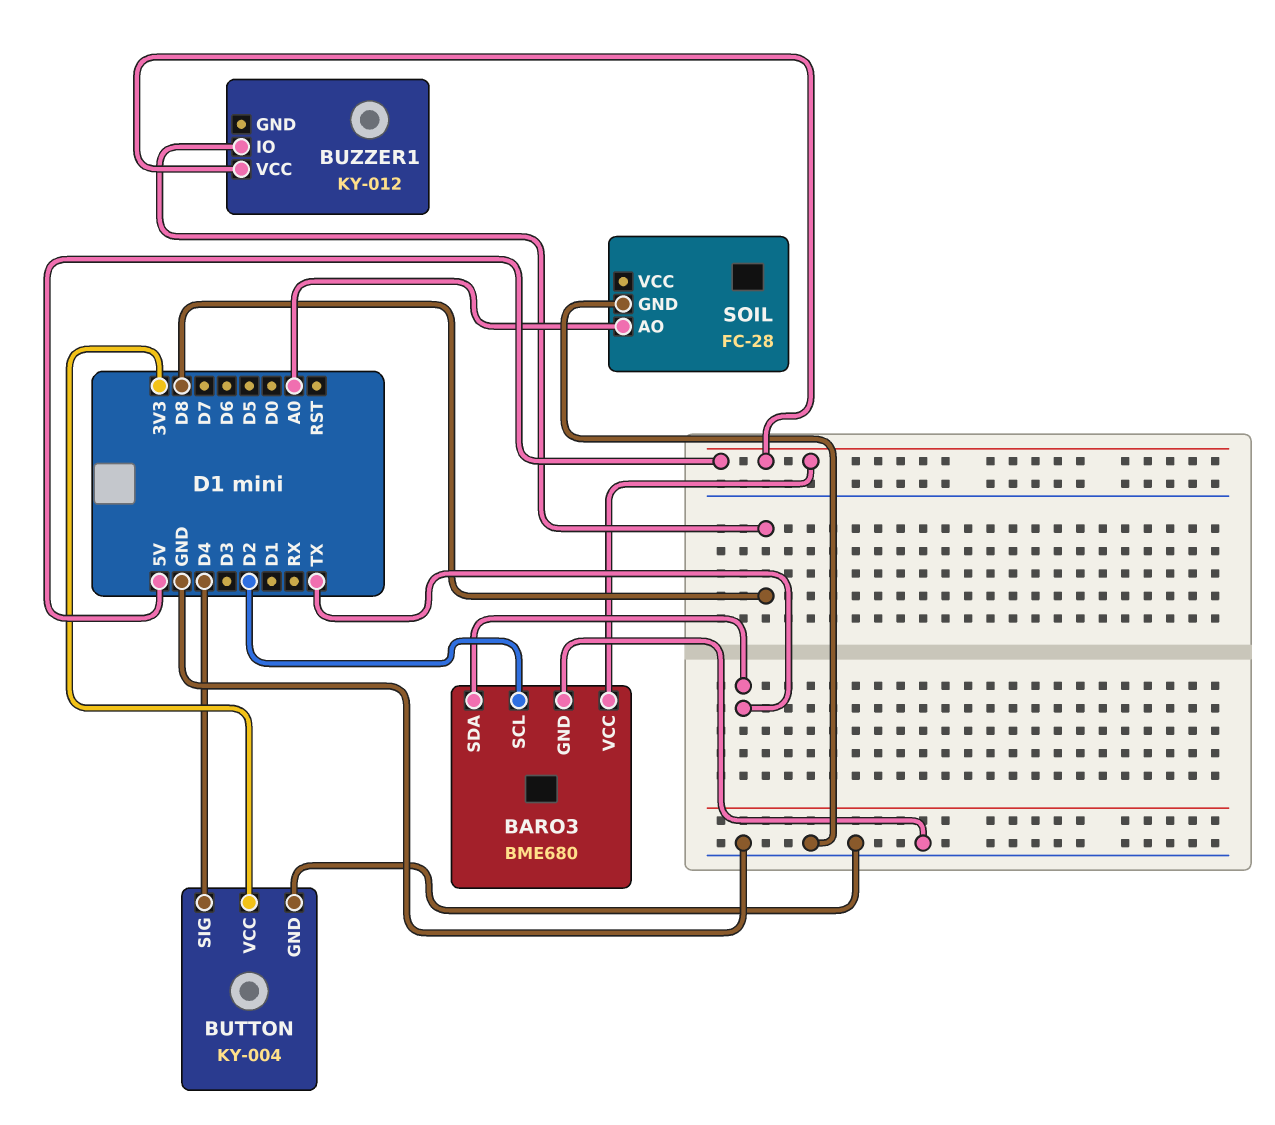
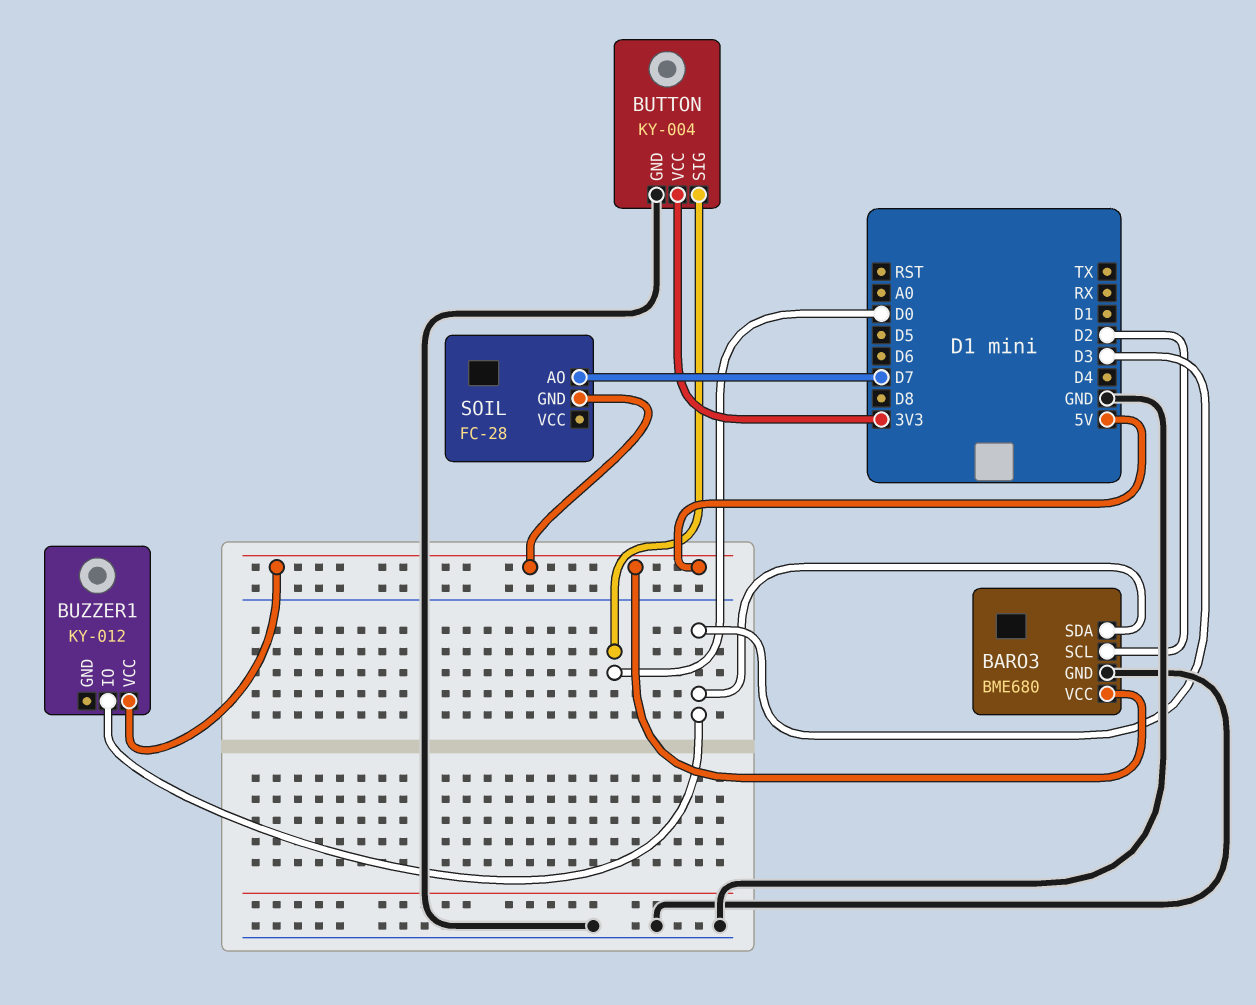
BARO3 pin SDA: TX -> D3
BUTTON pin SIG: D4 -> D0
BUZZER1 pin IO: D8 -> D3
SOIL pin AO: A0 -> D7
SOIL pin GND: GND -> 5V

